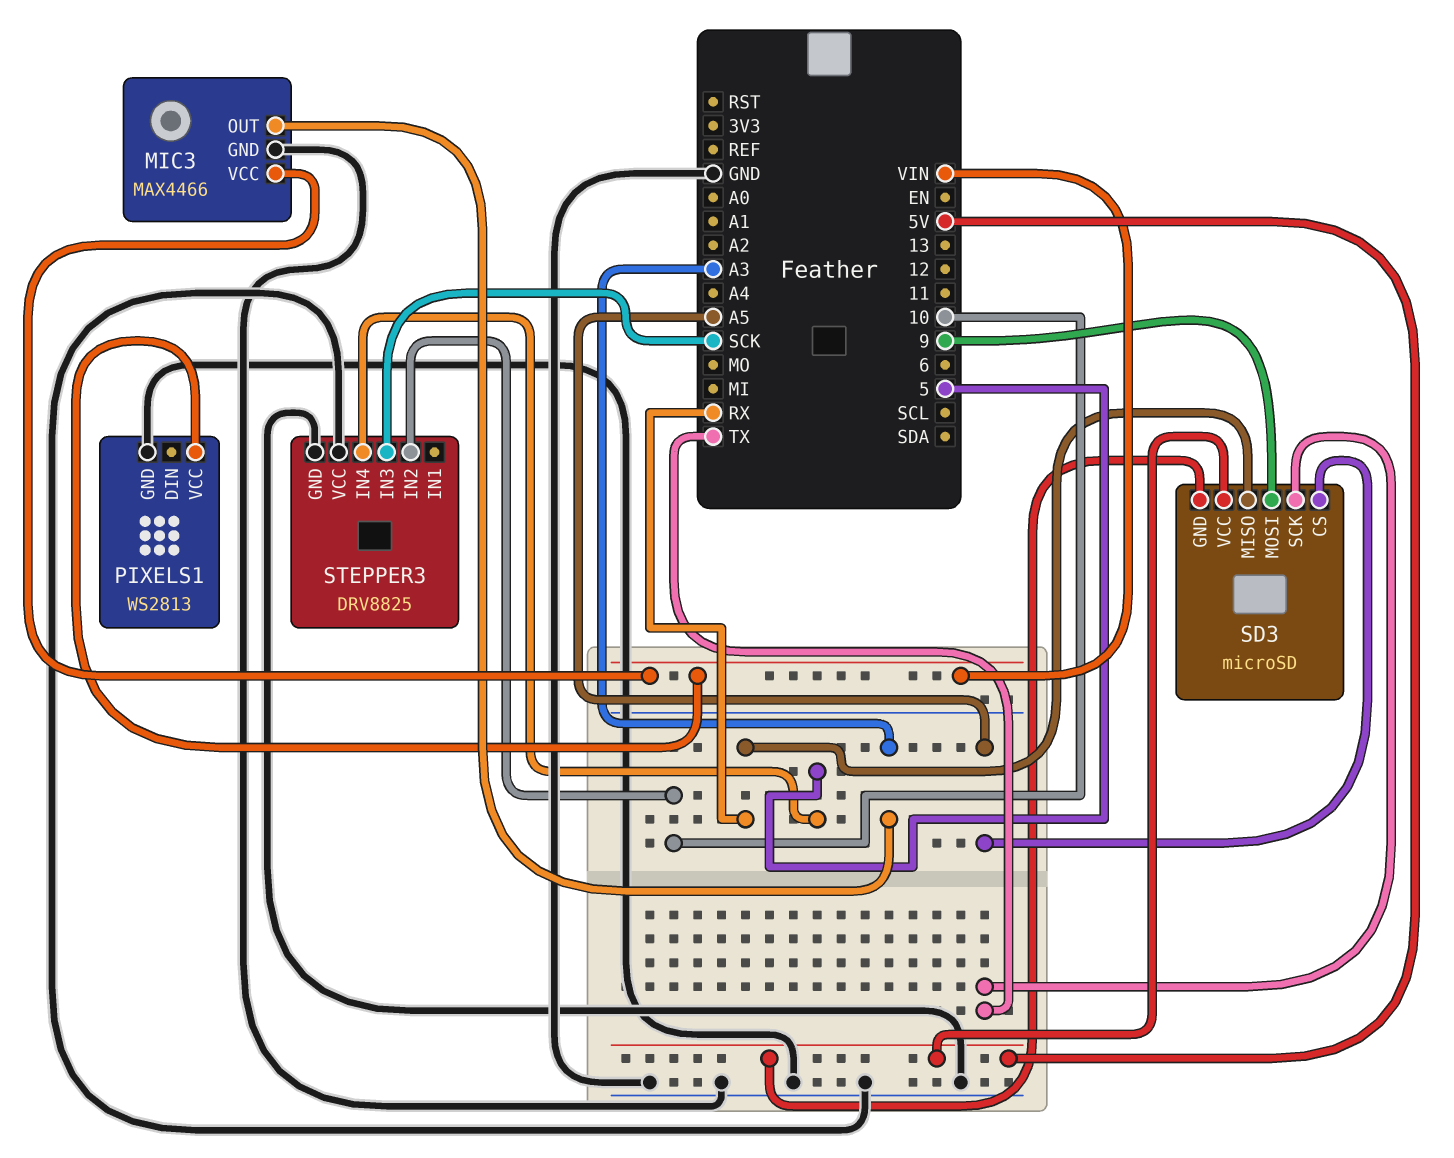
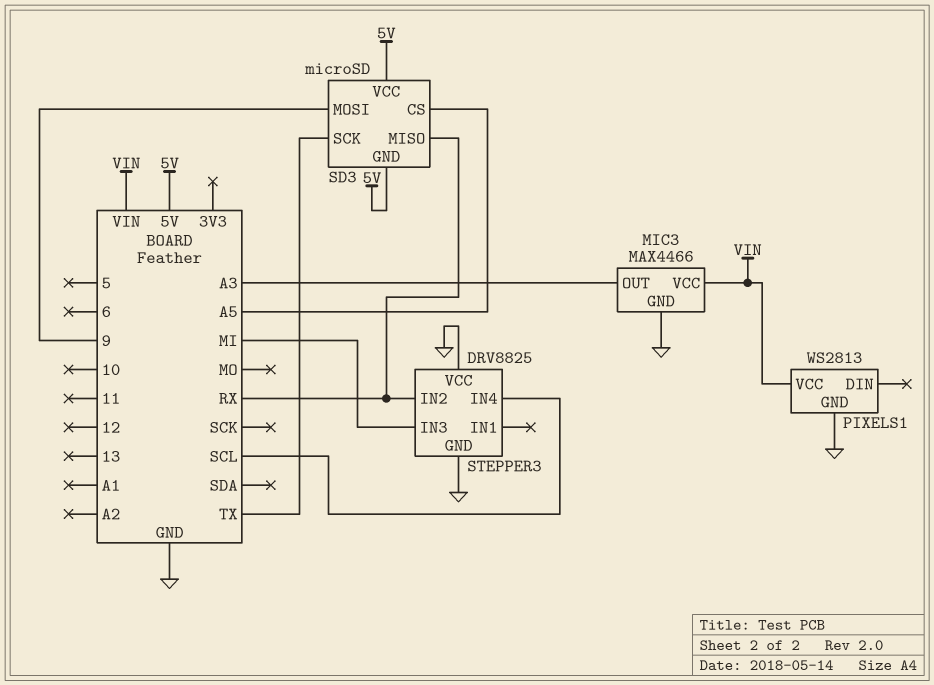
STEPPER3 pin IN2: 10 -> RX
STEPPER3 pin IN3: SCK -> MI
STEPPER3 pin IN4: 5 -> SCL

